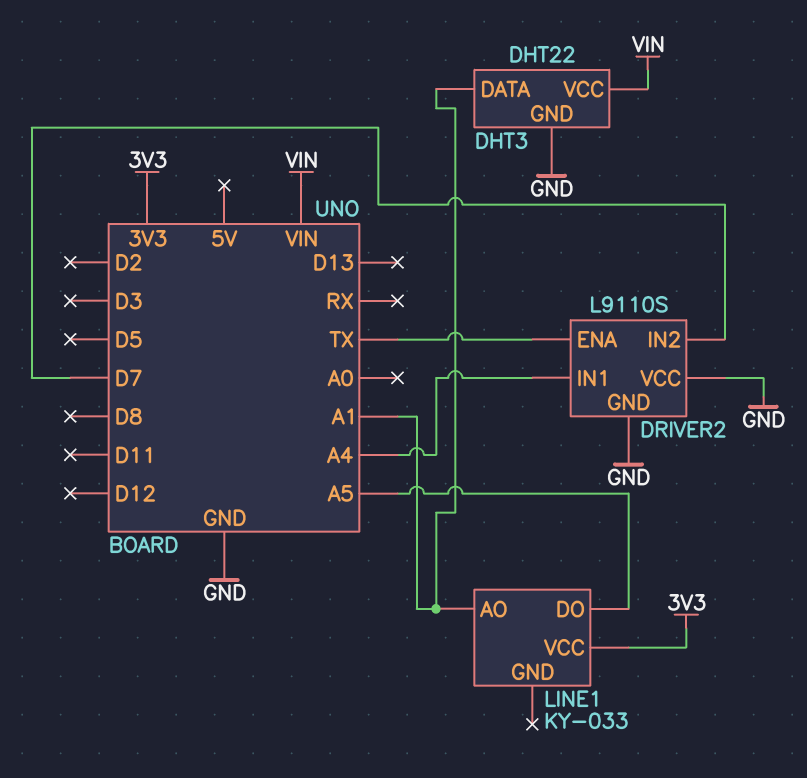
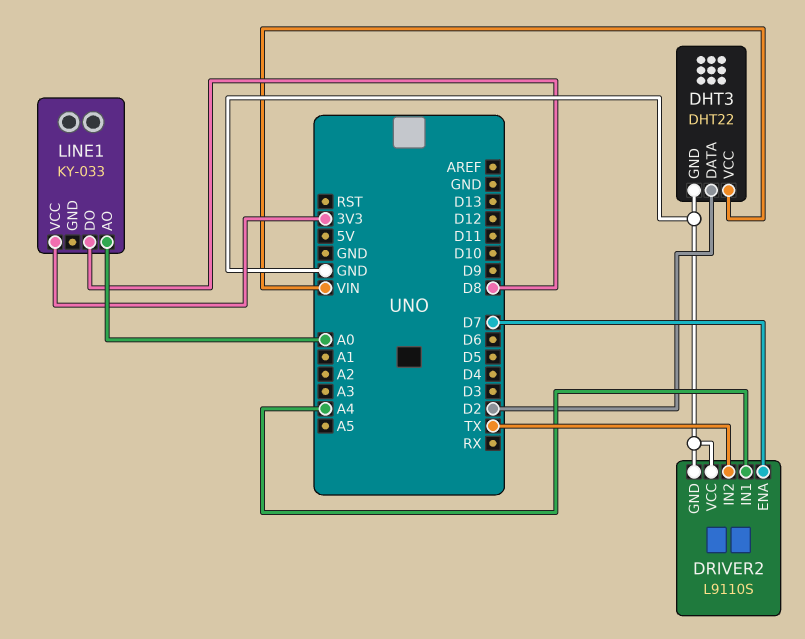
DHT3 pin DATA: A1 -> D2
DRIVER2 pin ENA: TX -> D7
DRIVER2 pin IN2: D7 -> TX
LINE1 pin AO: A1 -> A0
LINE1 pin DO: A5 -> D8

